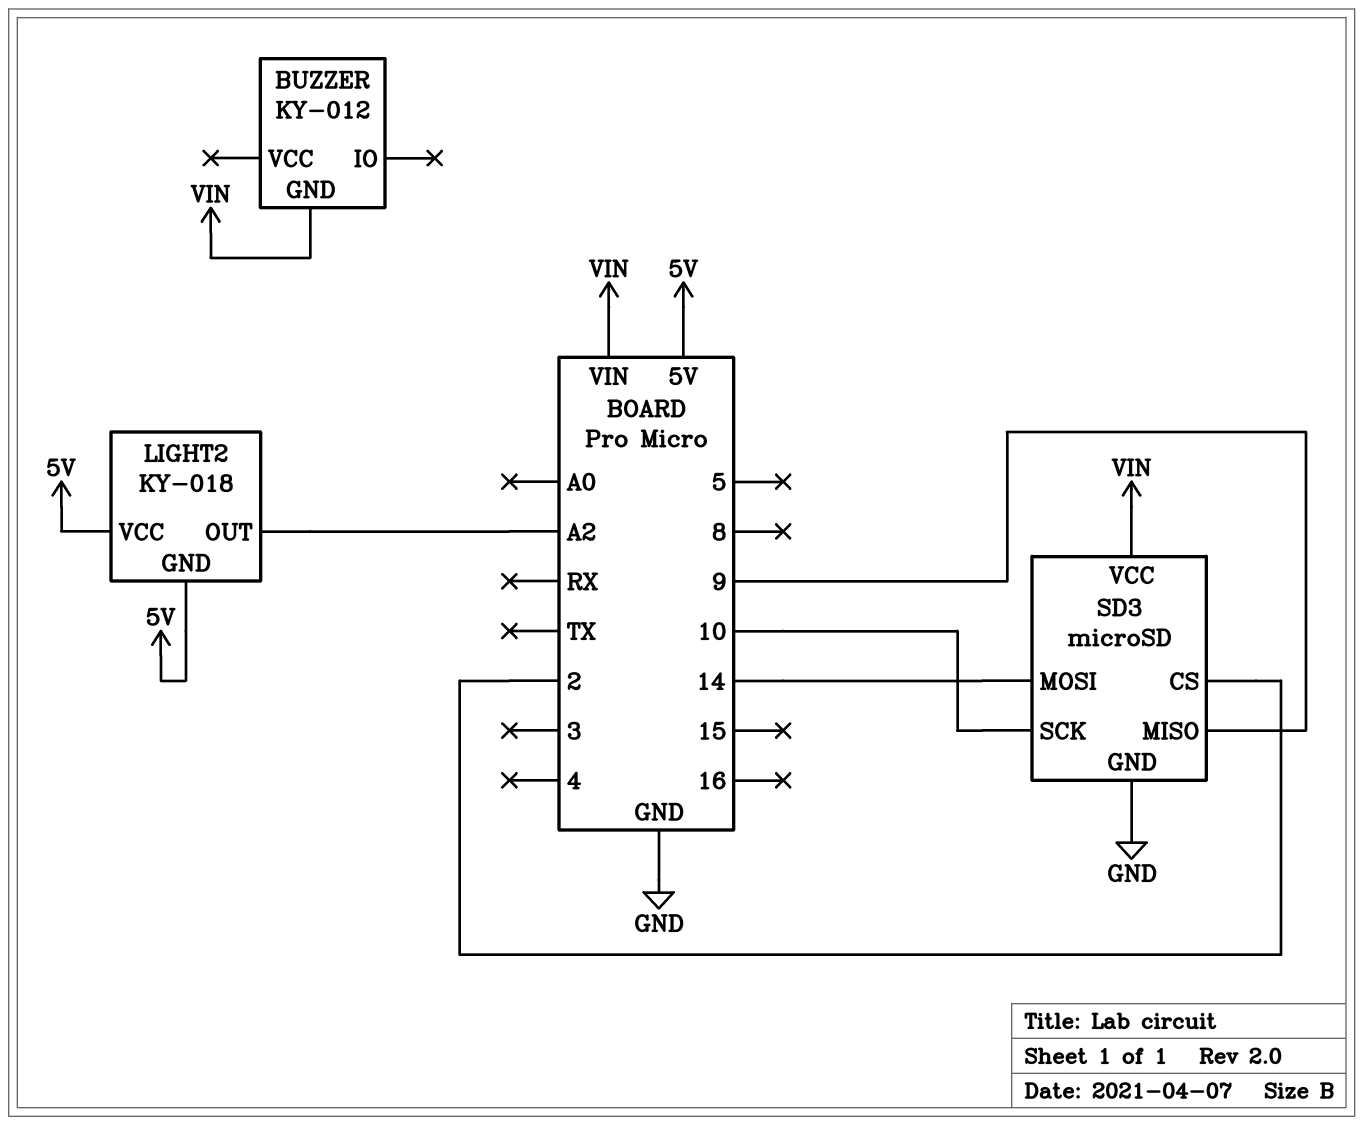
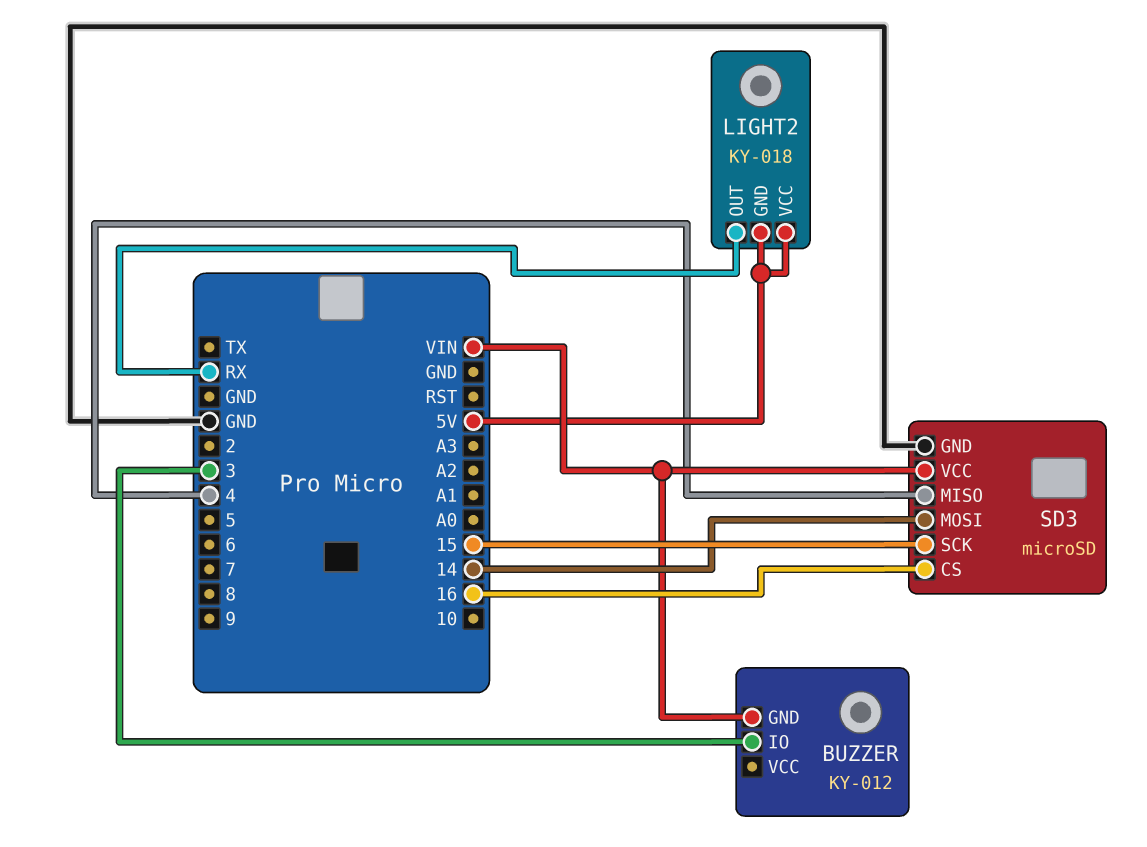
BUZZER pin IO: none -> 3
LIGHT2 pin OUT: A2 -> RX
SD3 pin CS: 2 -> 16
SD3 pin MISO: 9 -> 4
SD3 pin SCK: 10 -> 15

